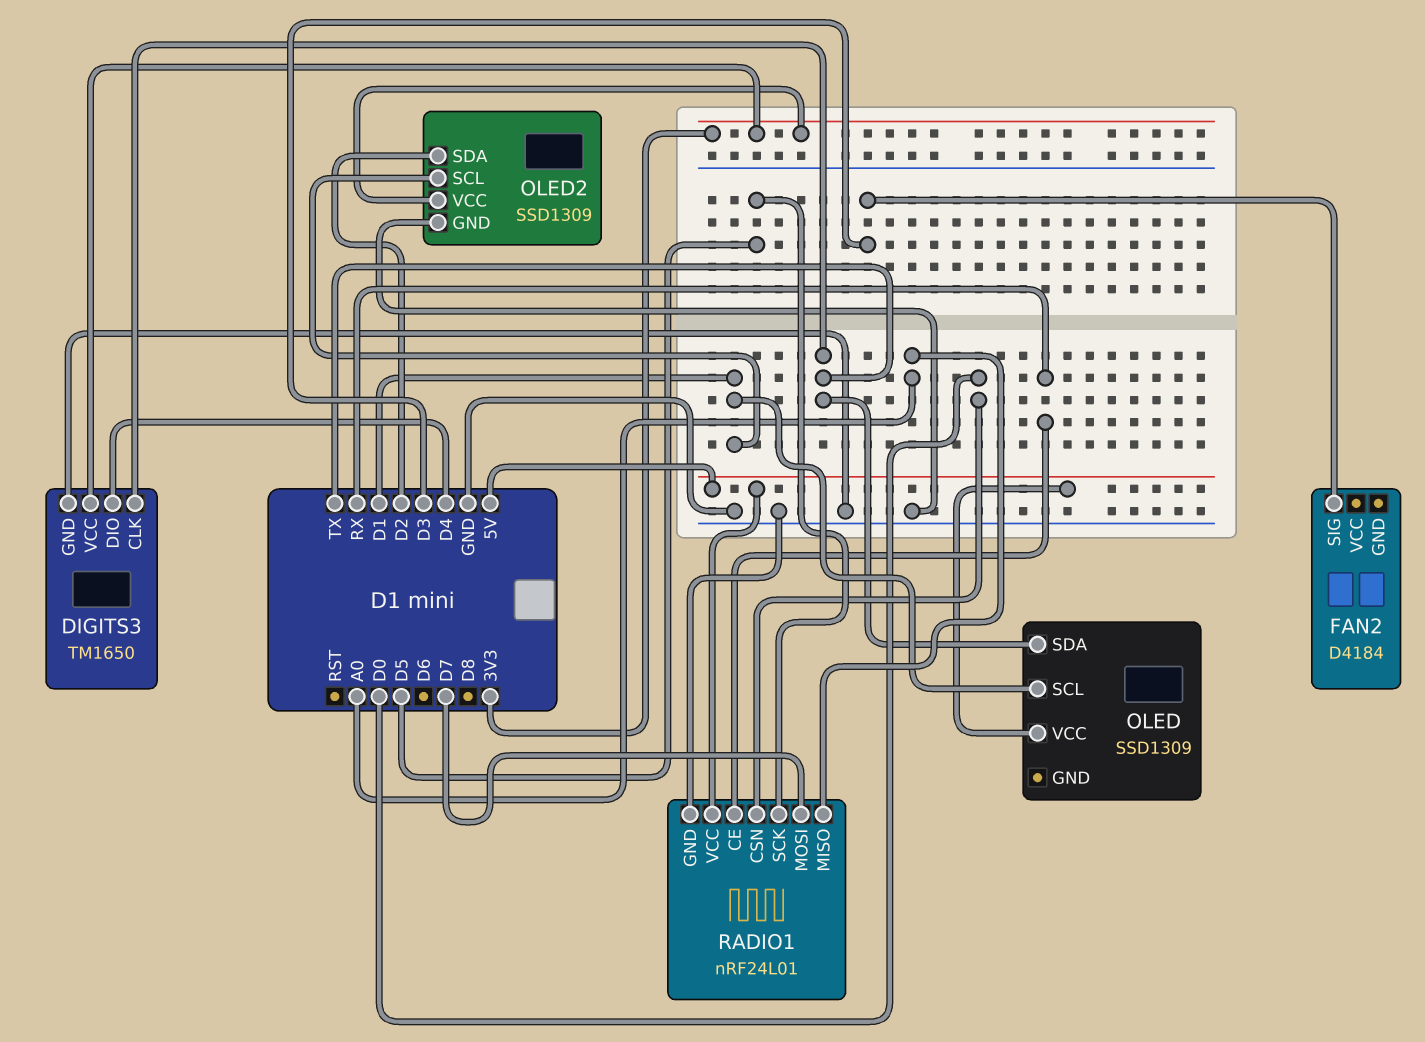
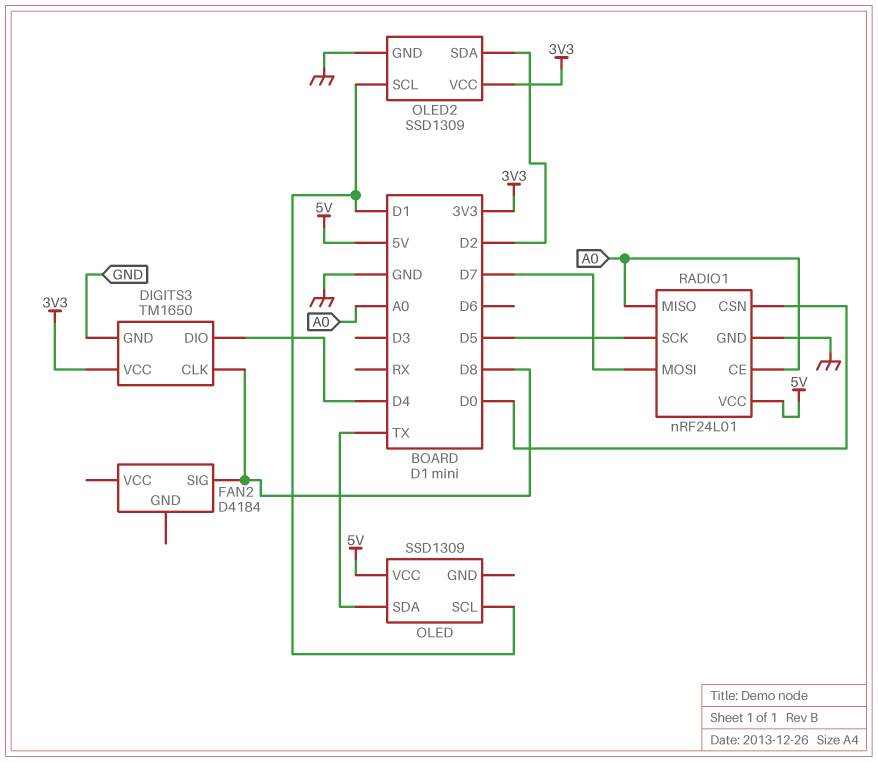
DIGITS3 pin CLK: TX -> D8
FAN2 pin SIG: D3 -> D8
RADIO1 pin CE: RX -> A0

